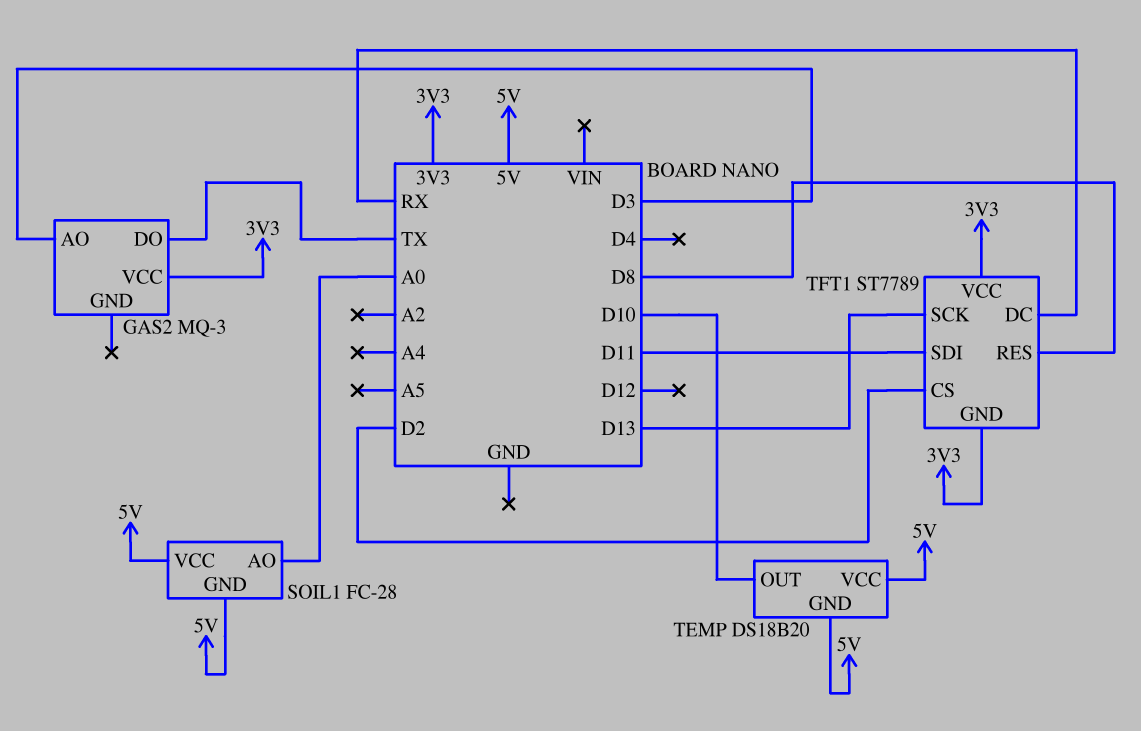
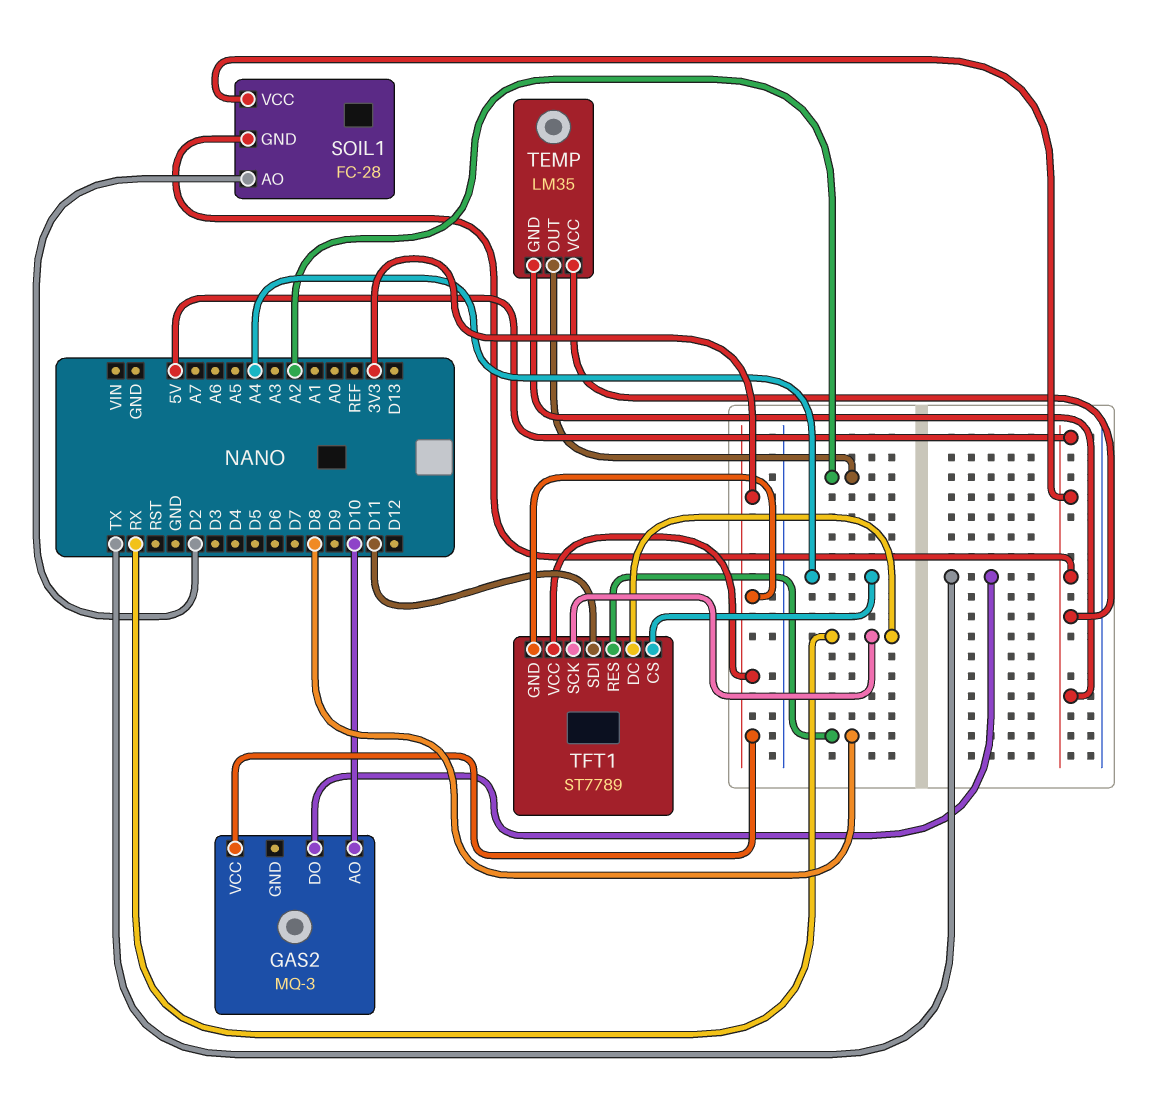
GAS2 pin AO: D3 -> D10
SOIL1 pin AO: A0 -> D2
TEMP: DS18B20 -> LM35
TEMP pin OUT: D10 -> A2
TFT1 pin CS: D2 -> A4
TFT1 pin SCK: D13 -> RX

